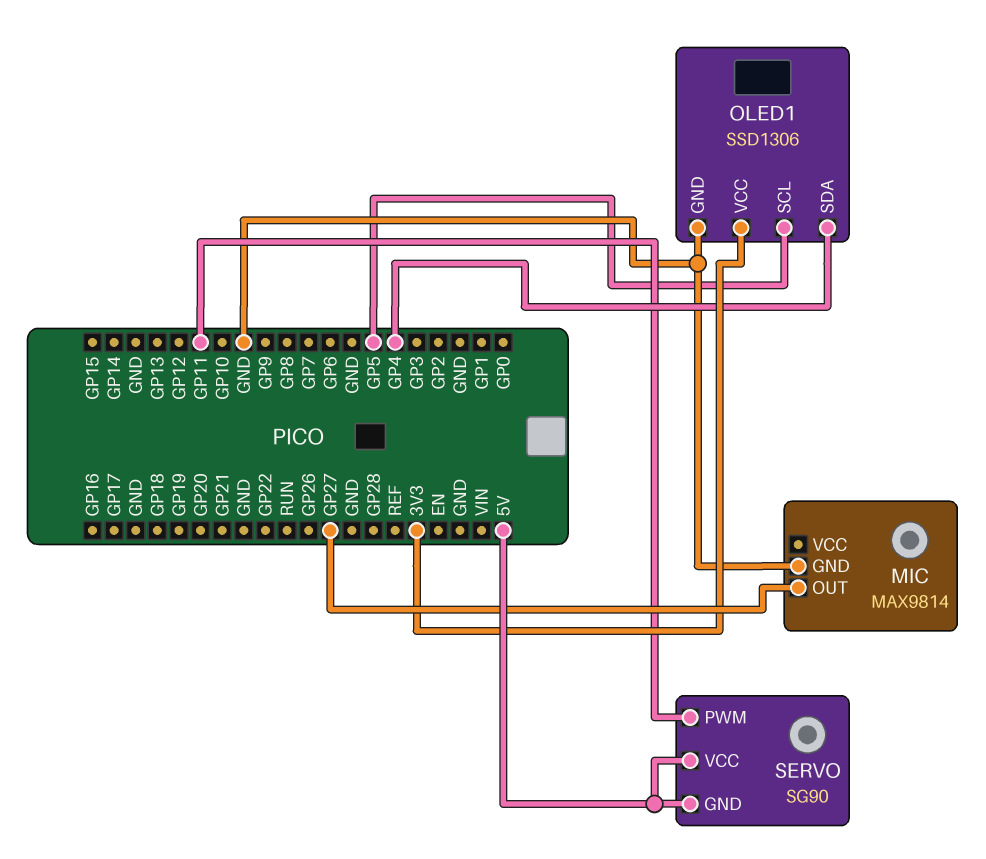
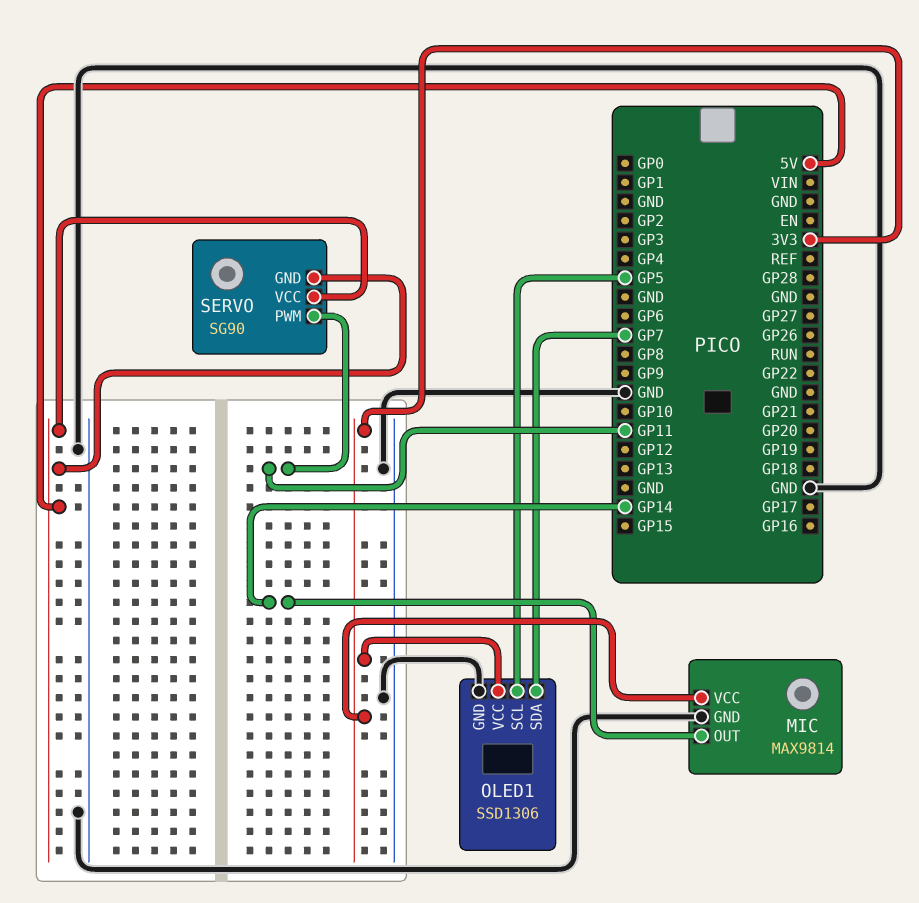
MIC pin OUT: GP27 -> GP14
MIC pin VCC: none -> 3V3
OLED1 pin SDA: GP4 -> GP7

